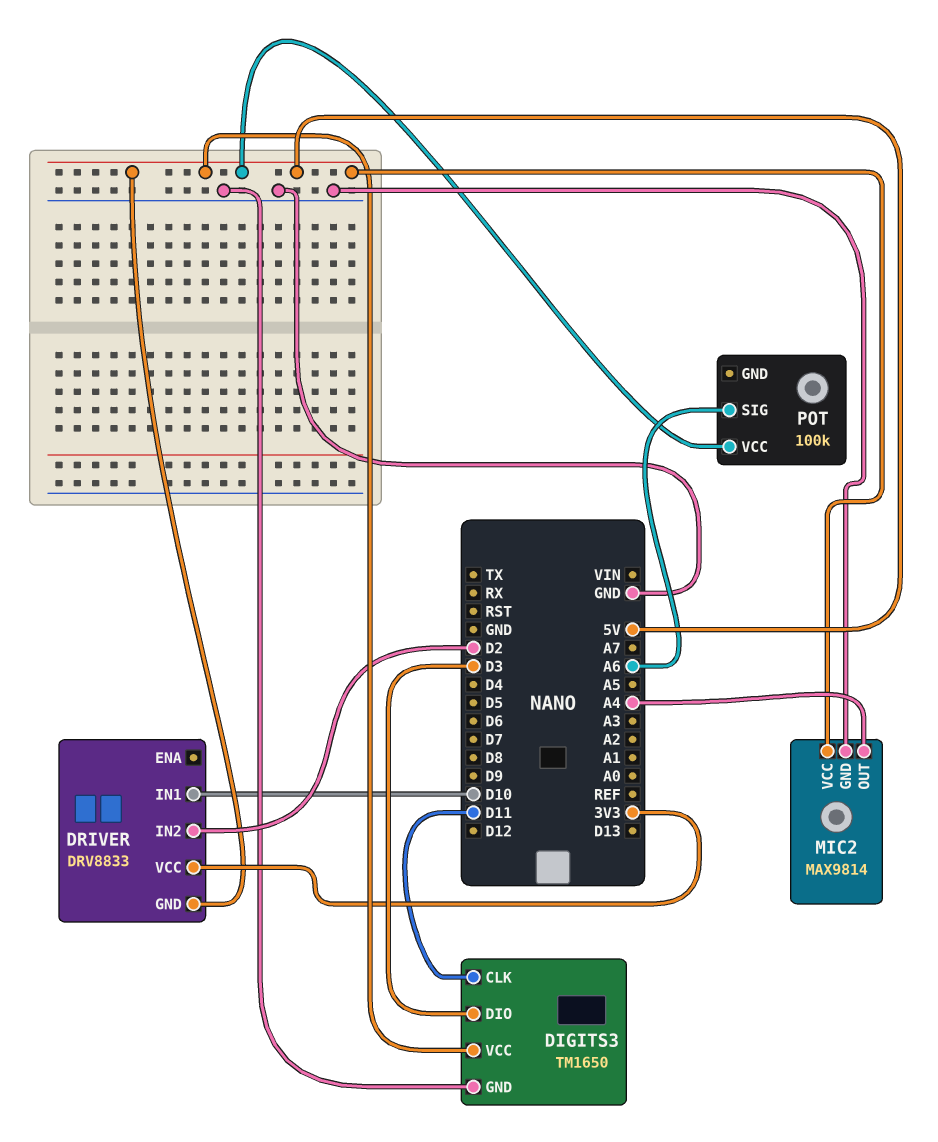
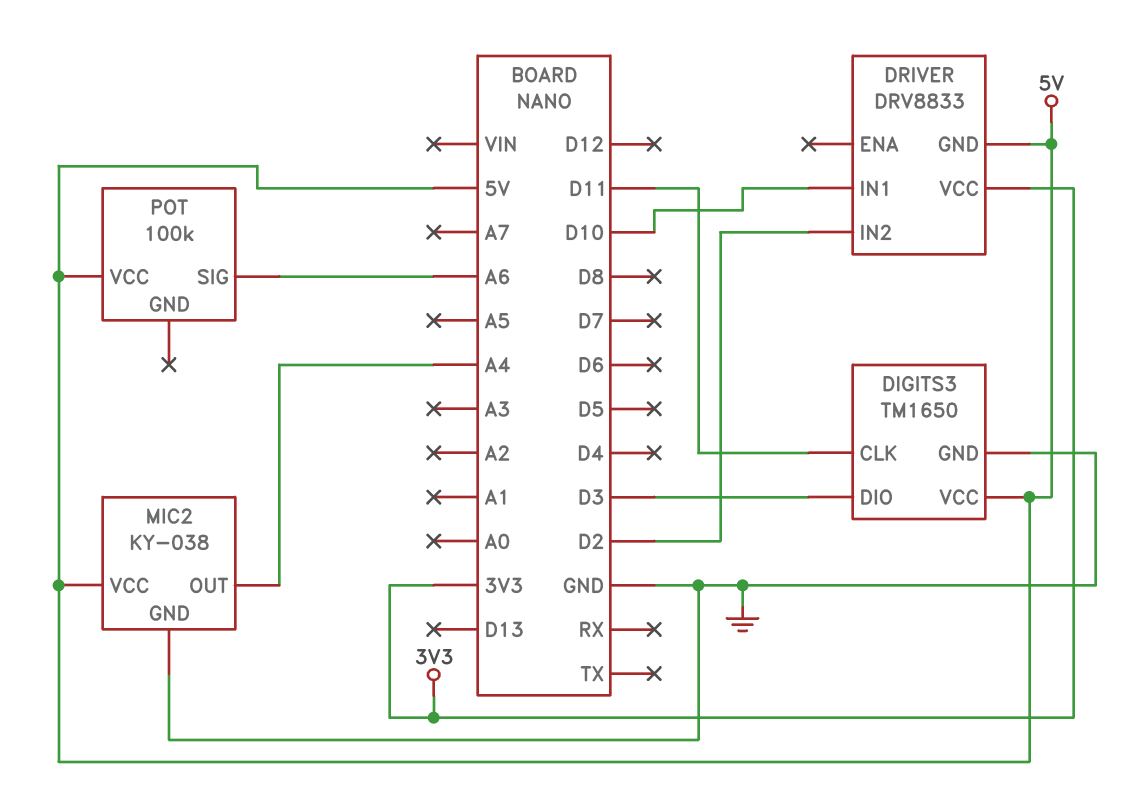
MIC2: MAX9814 -> KY-038

